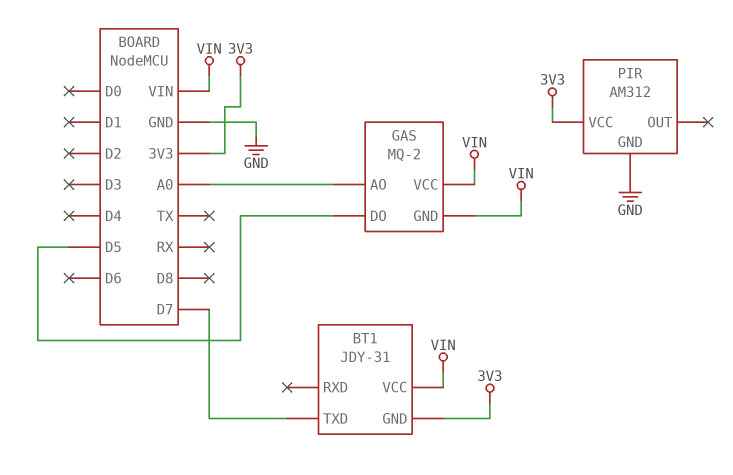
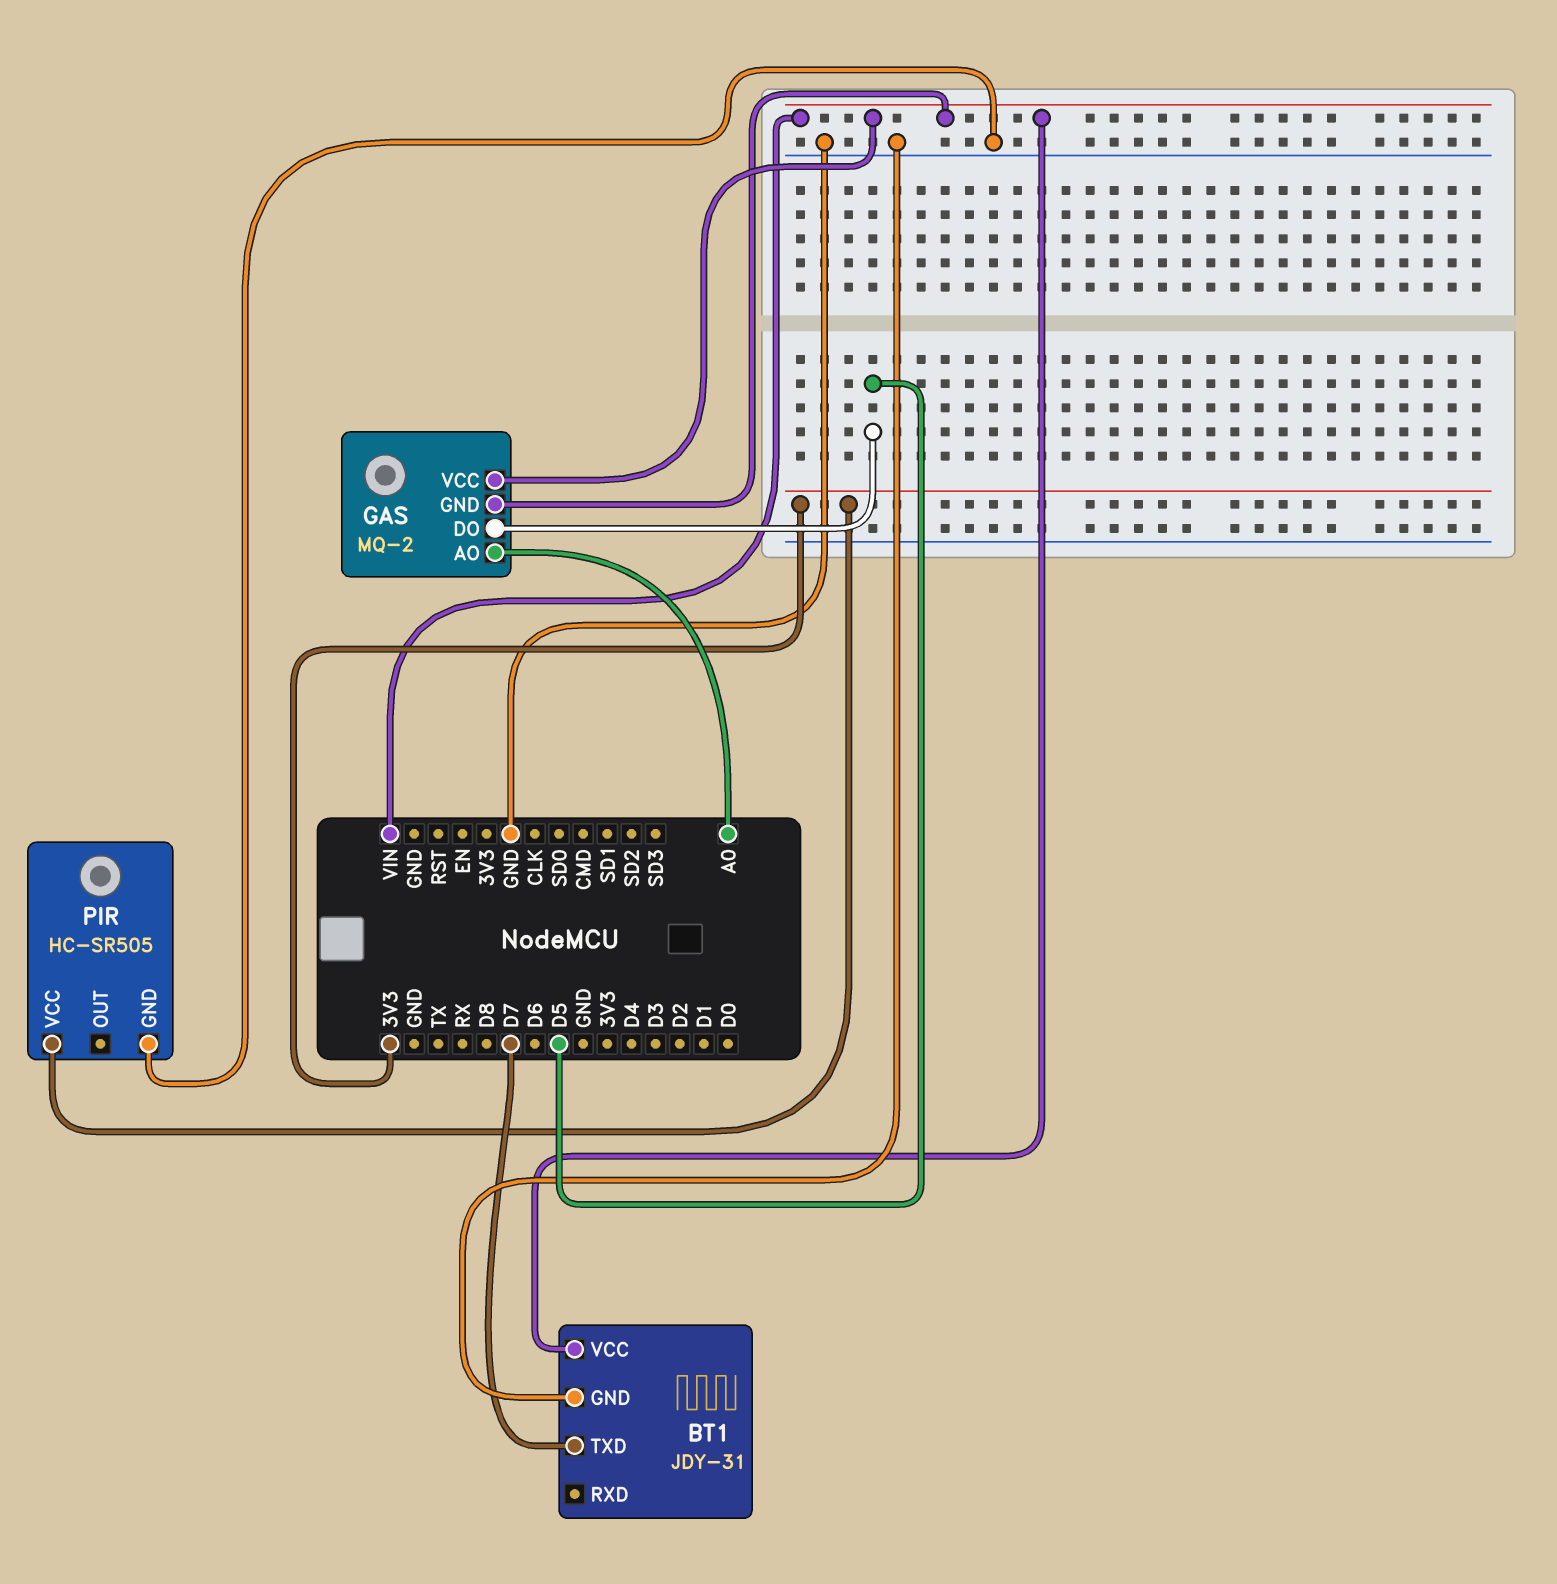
BT1 pin GND: 3V3 -> GND
PIR: AM312 -> HC-SR505

